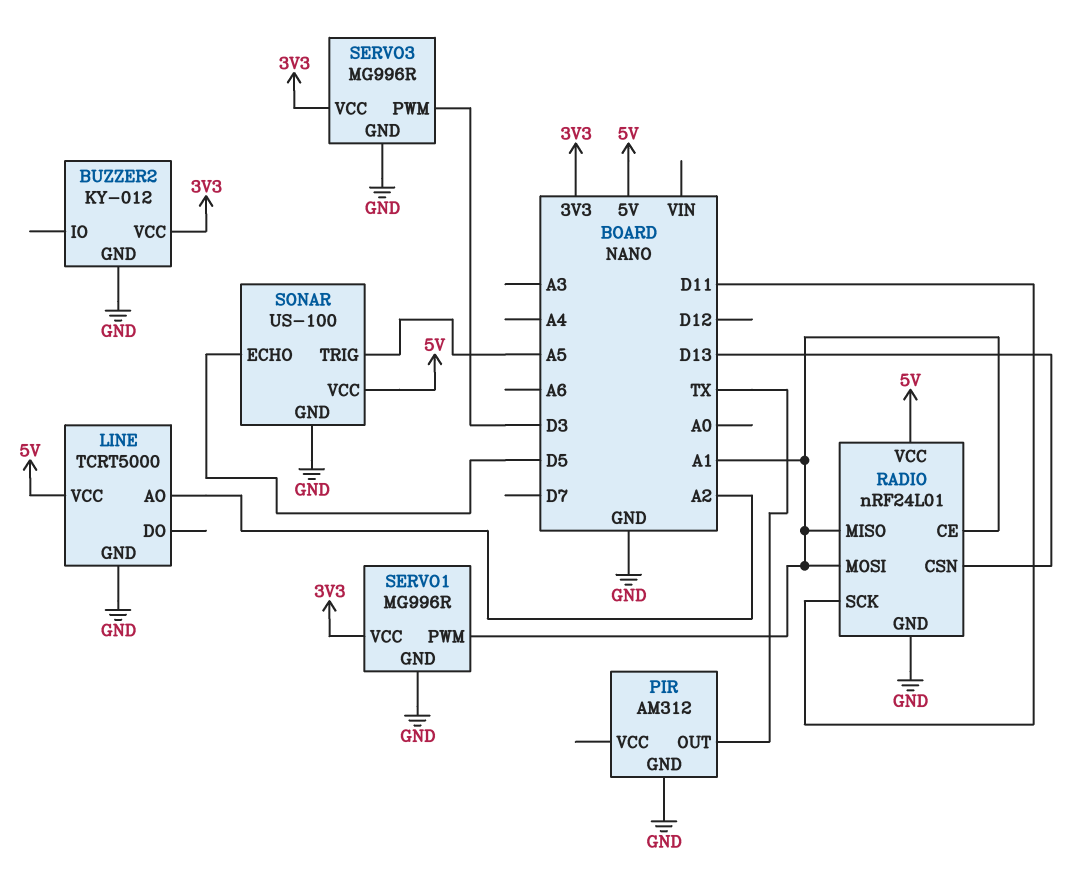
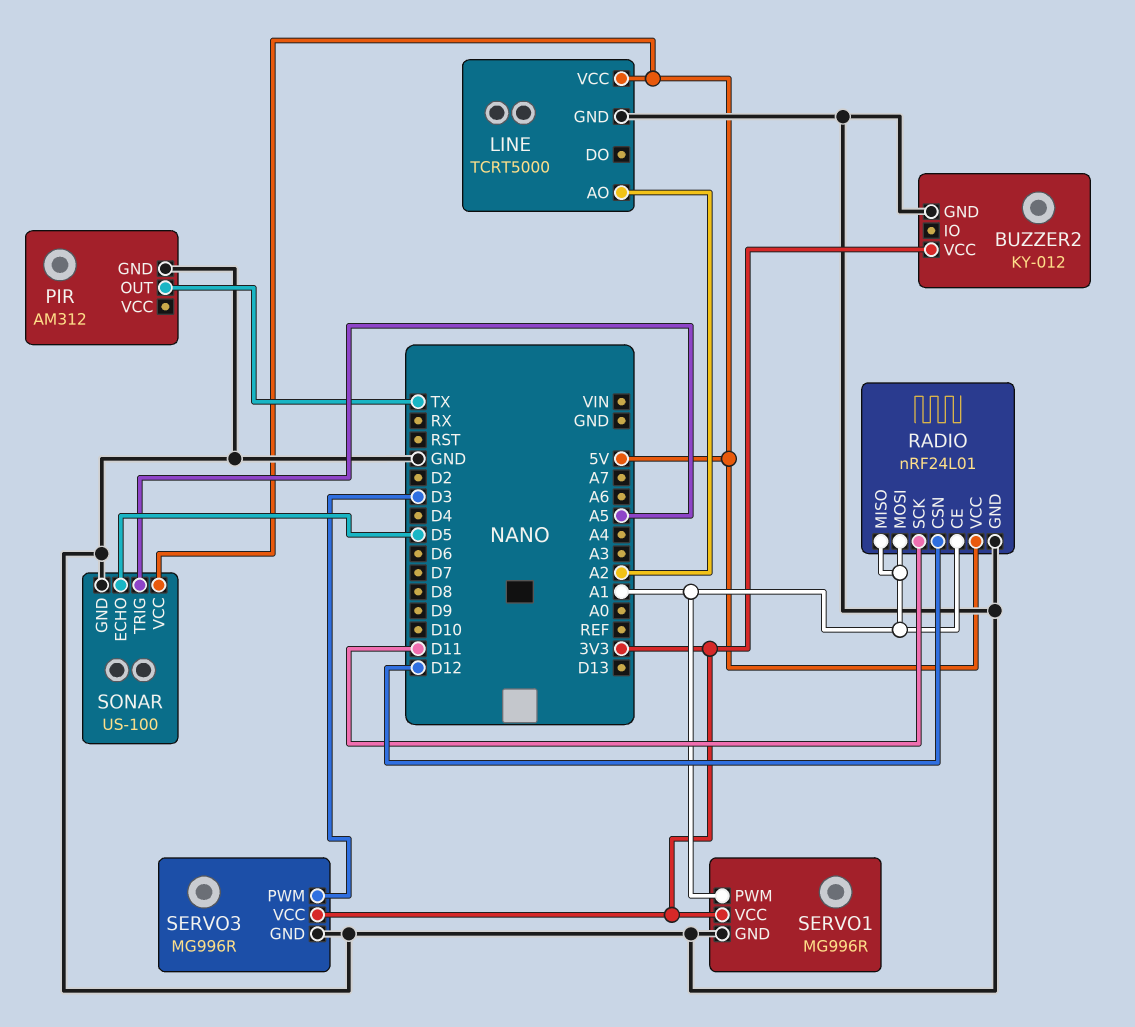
RADIO pin CSN: D13 -> D12

